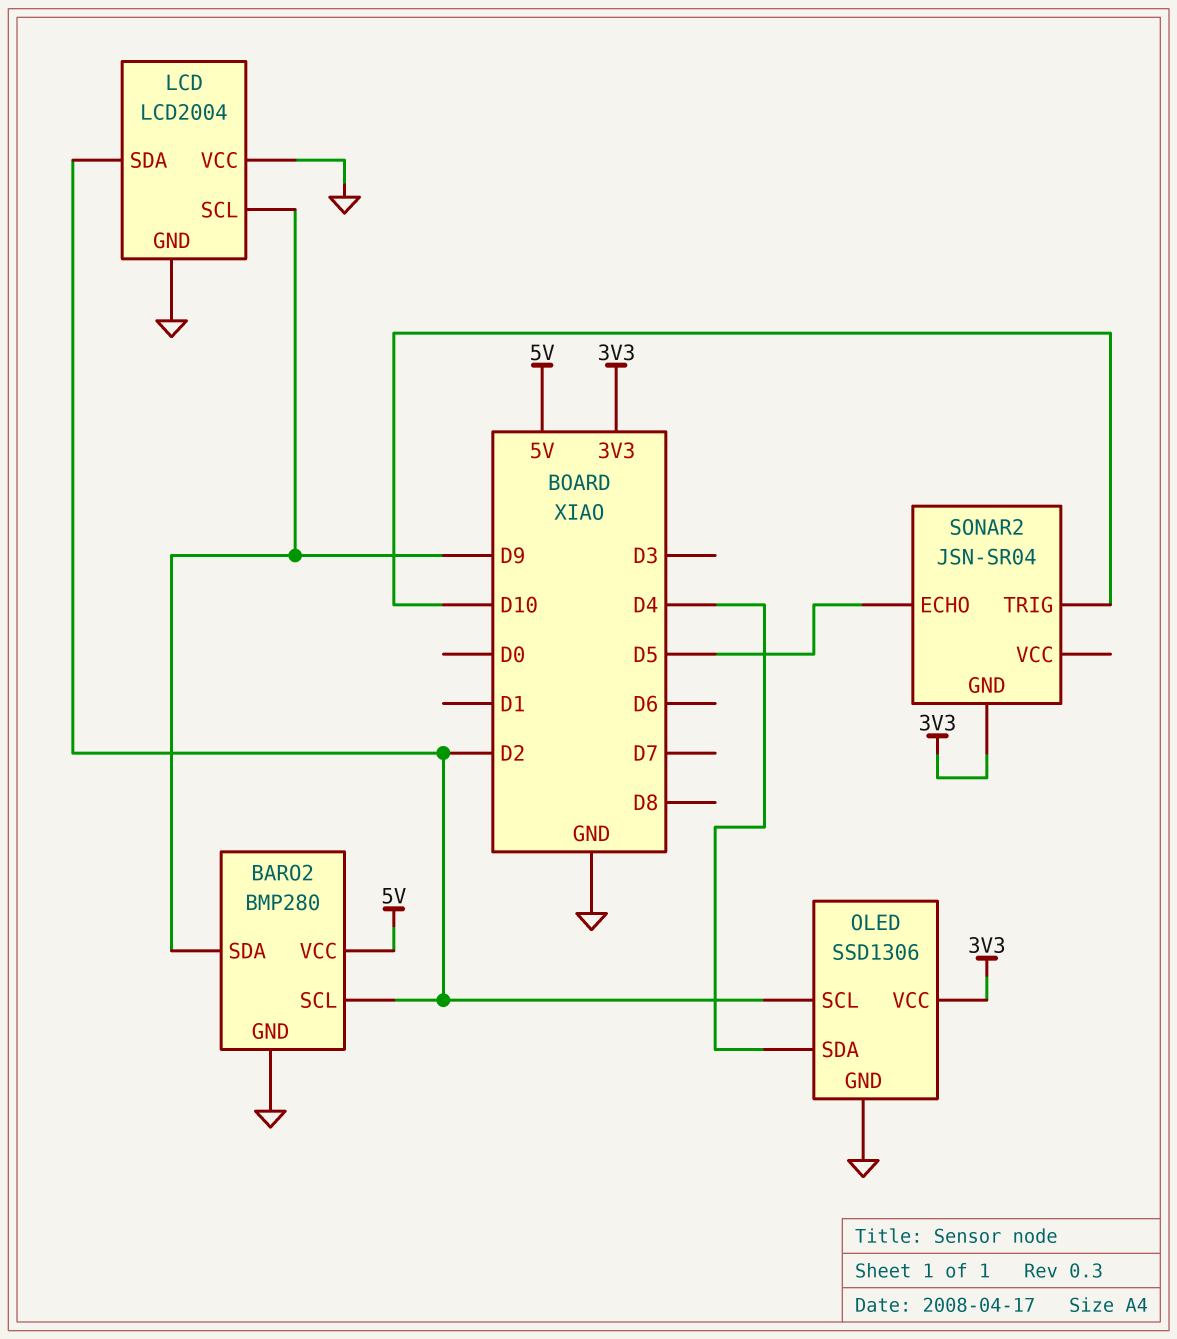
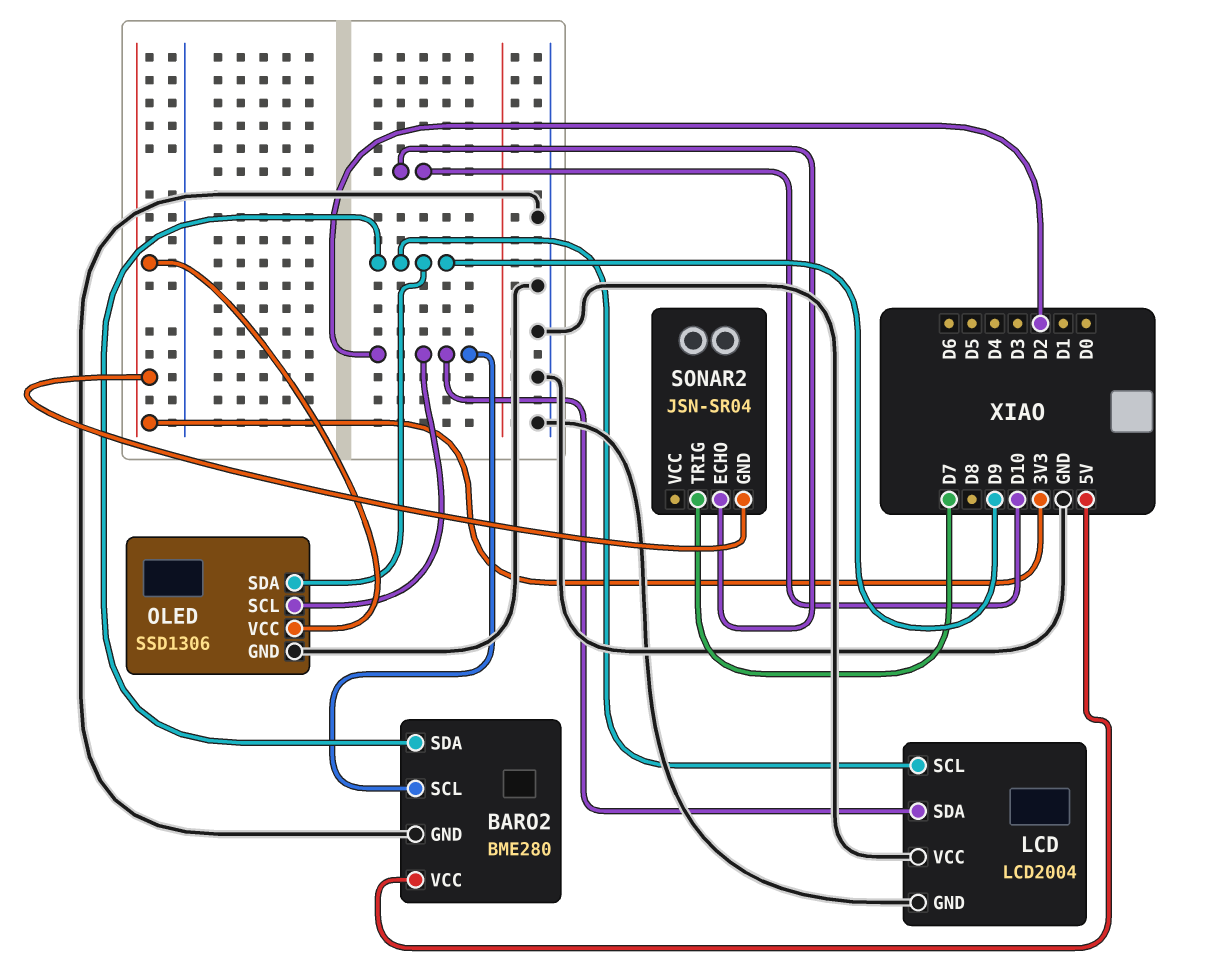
BARO2: BMP280 -> BME280
OLED pin SDA: D4 -> D9
SONAR2 pin ECHO: D5 -> D10
SONAR2 pin TRIG: D10 -> D7

